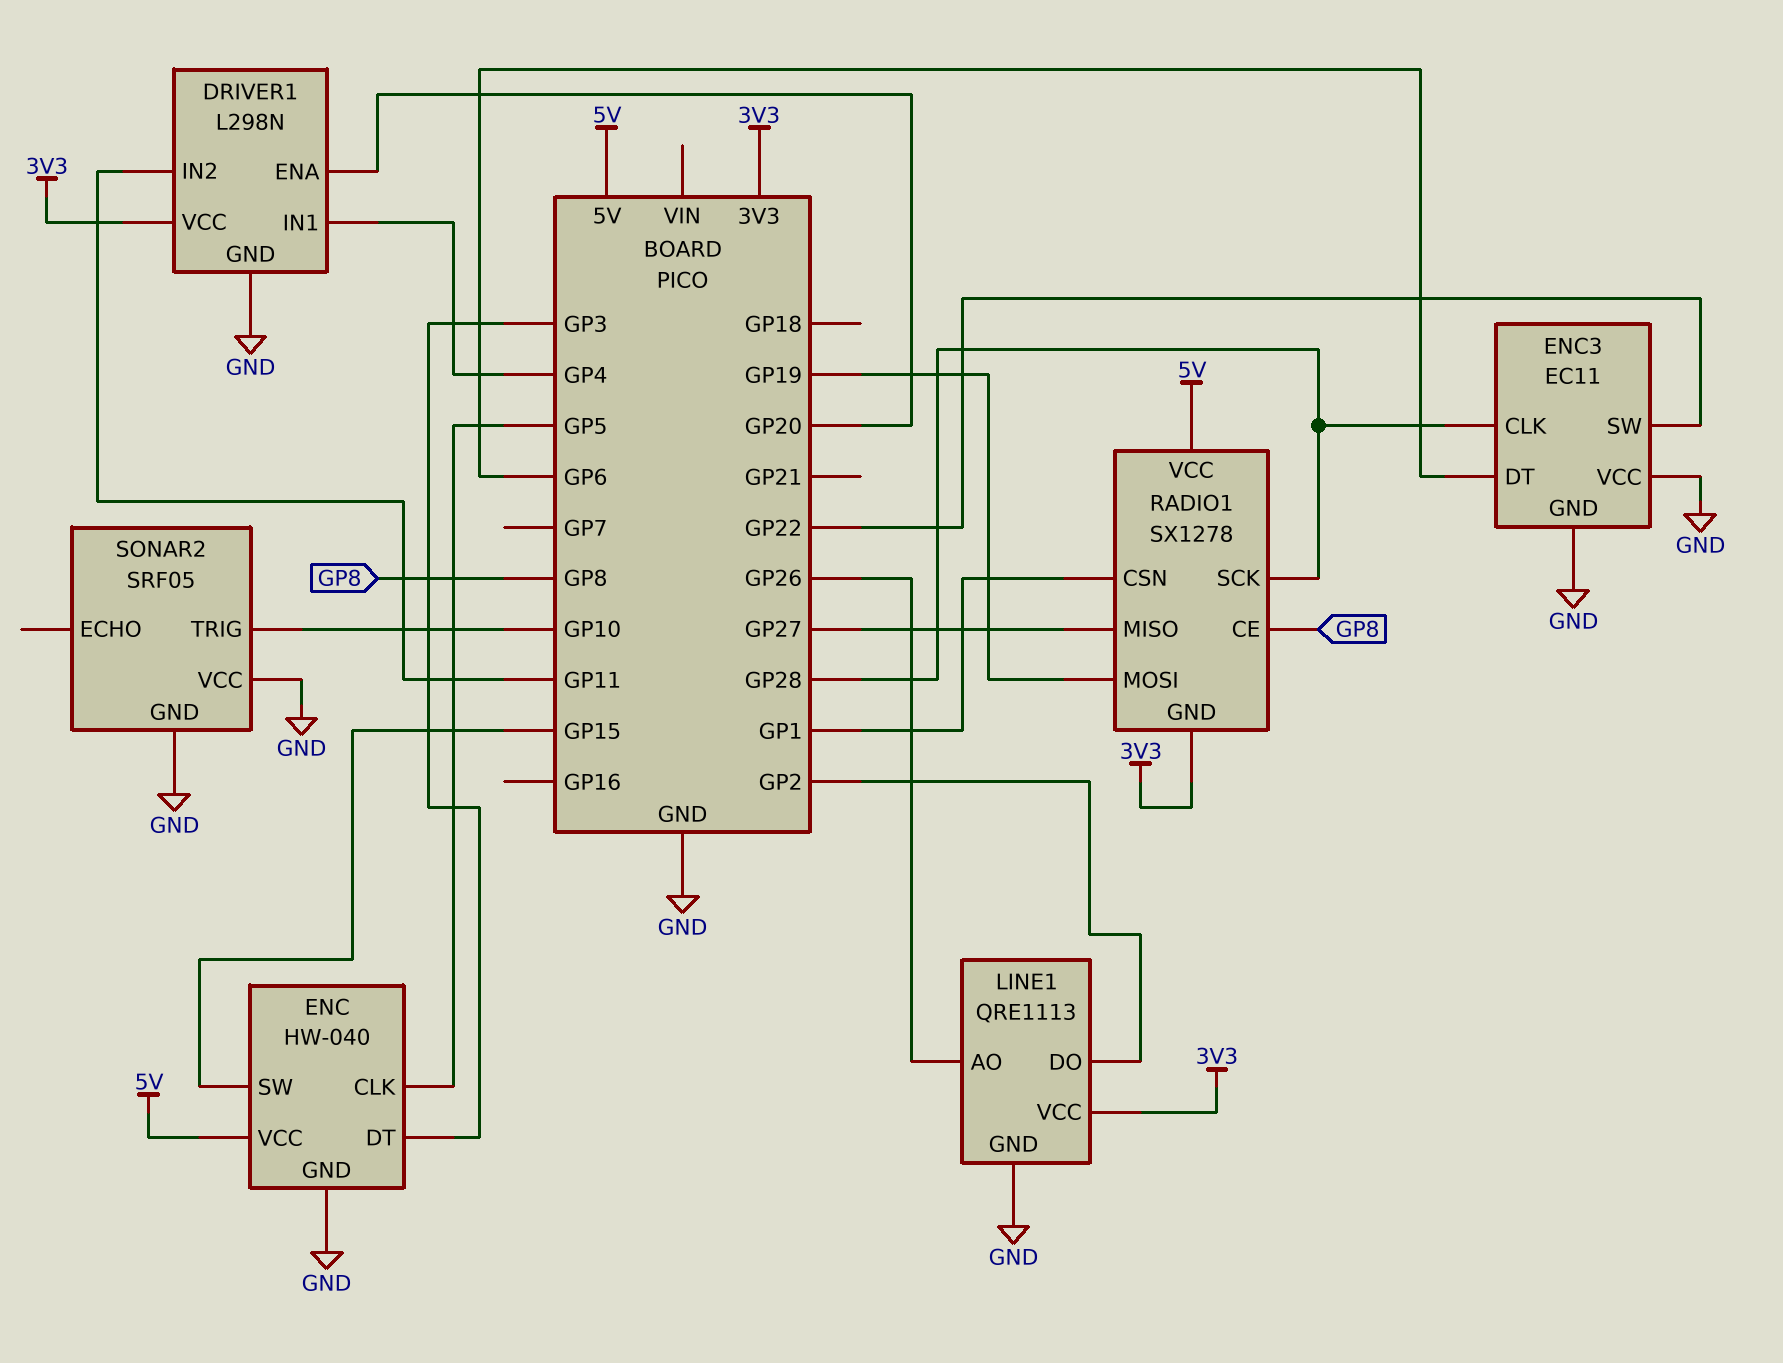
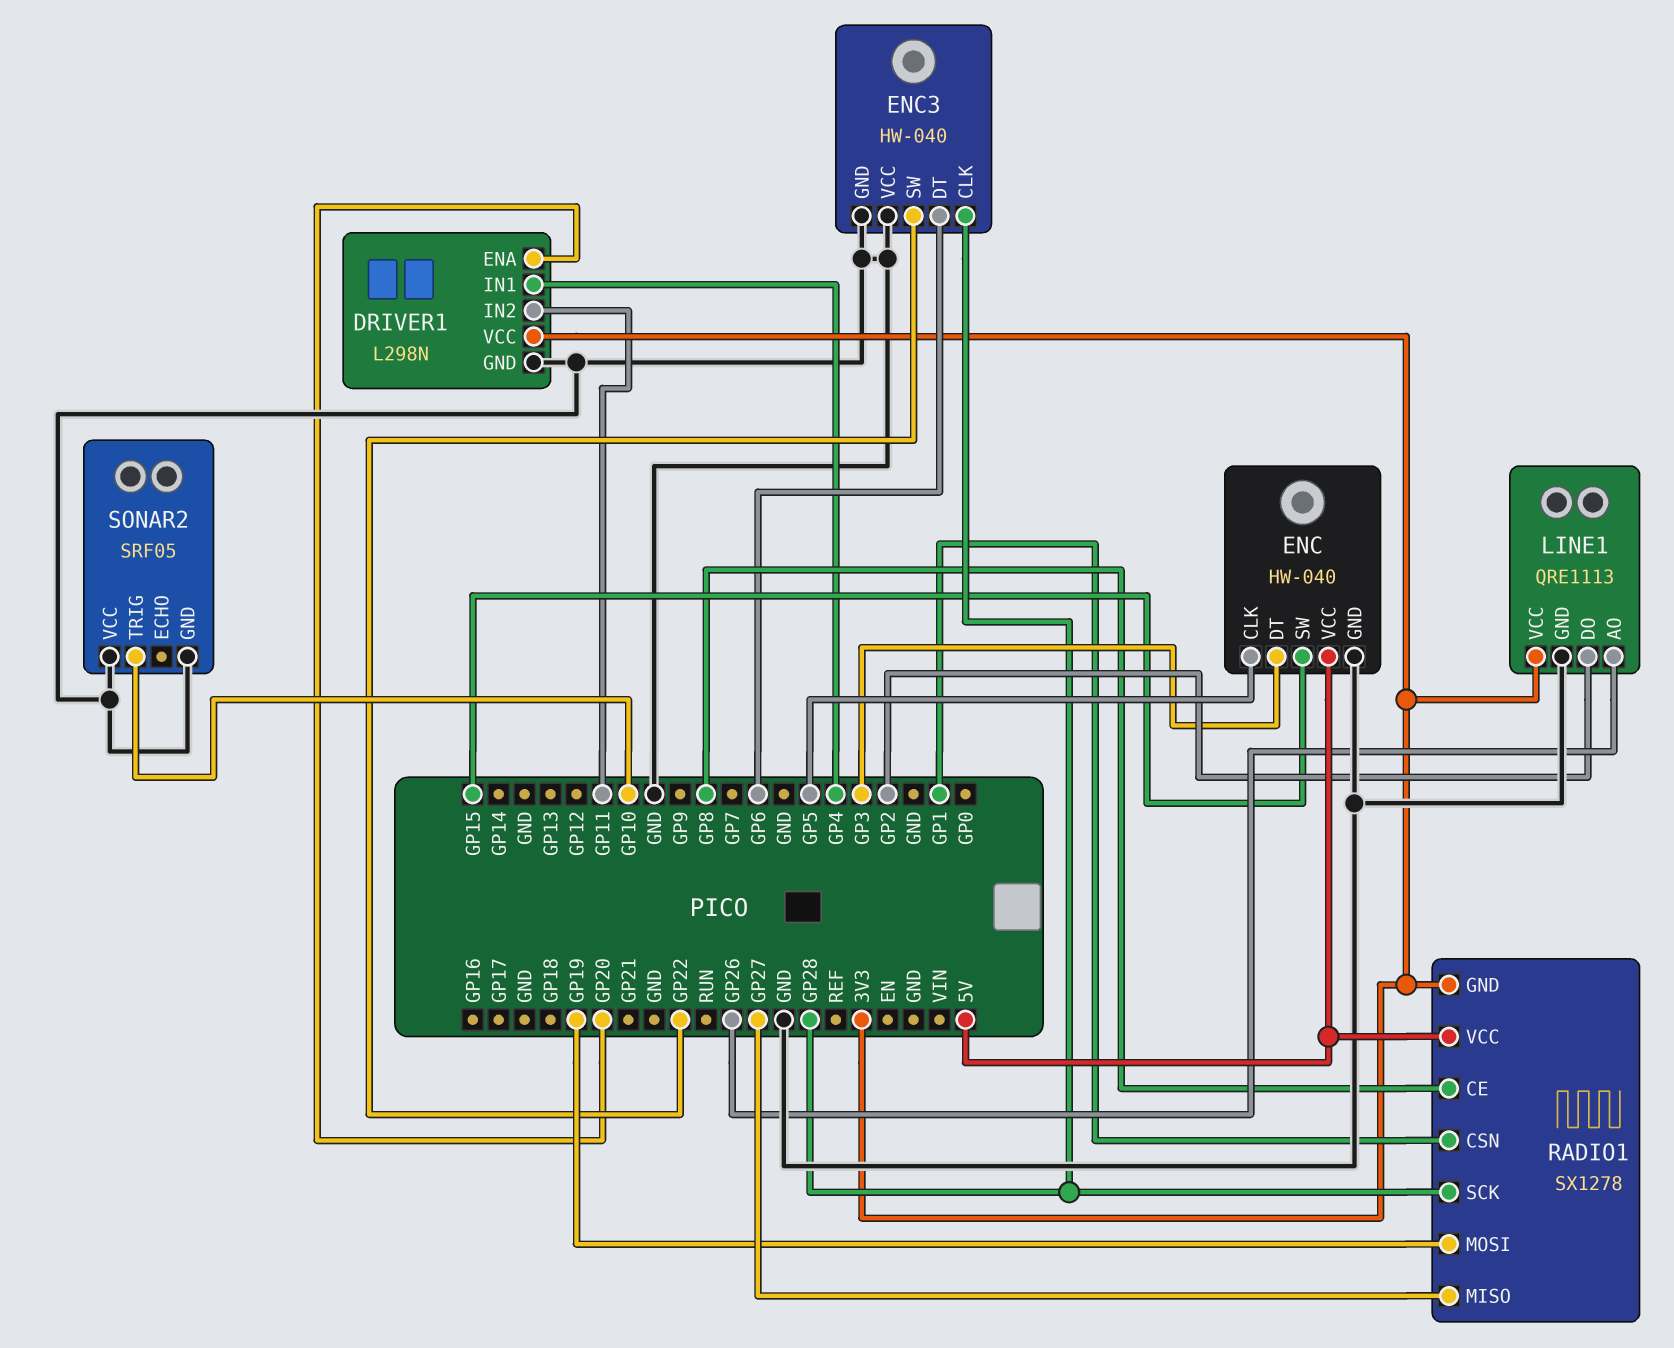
ENC3: EC11 -> HW-040

